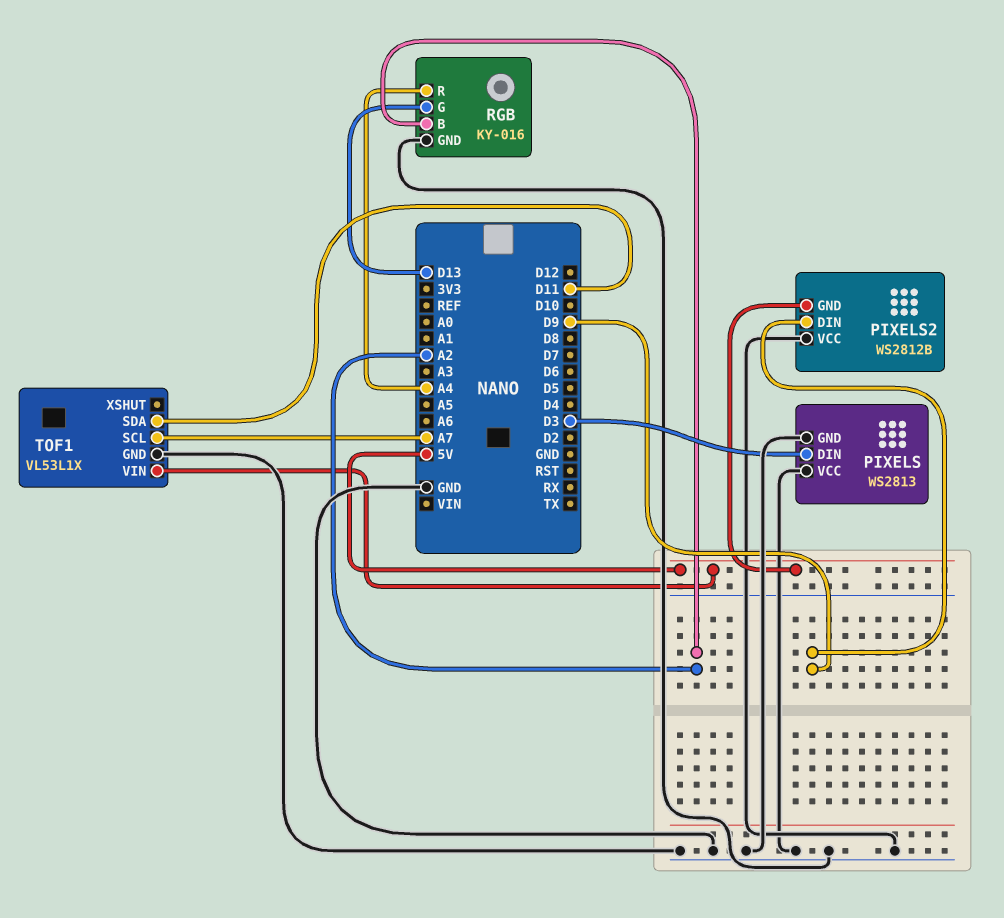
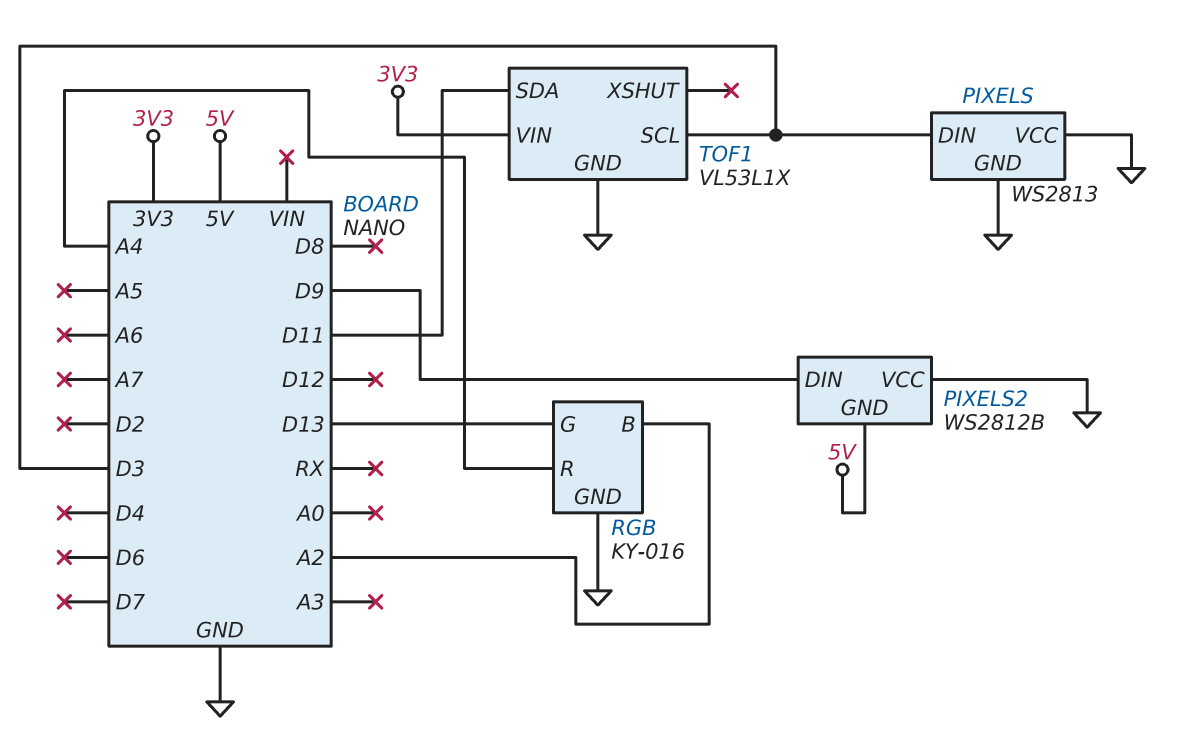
TOF1 pin SCL: A7 -> D3
TOF1 pin VIN: 5V -> 3V3

